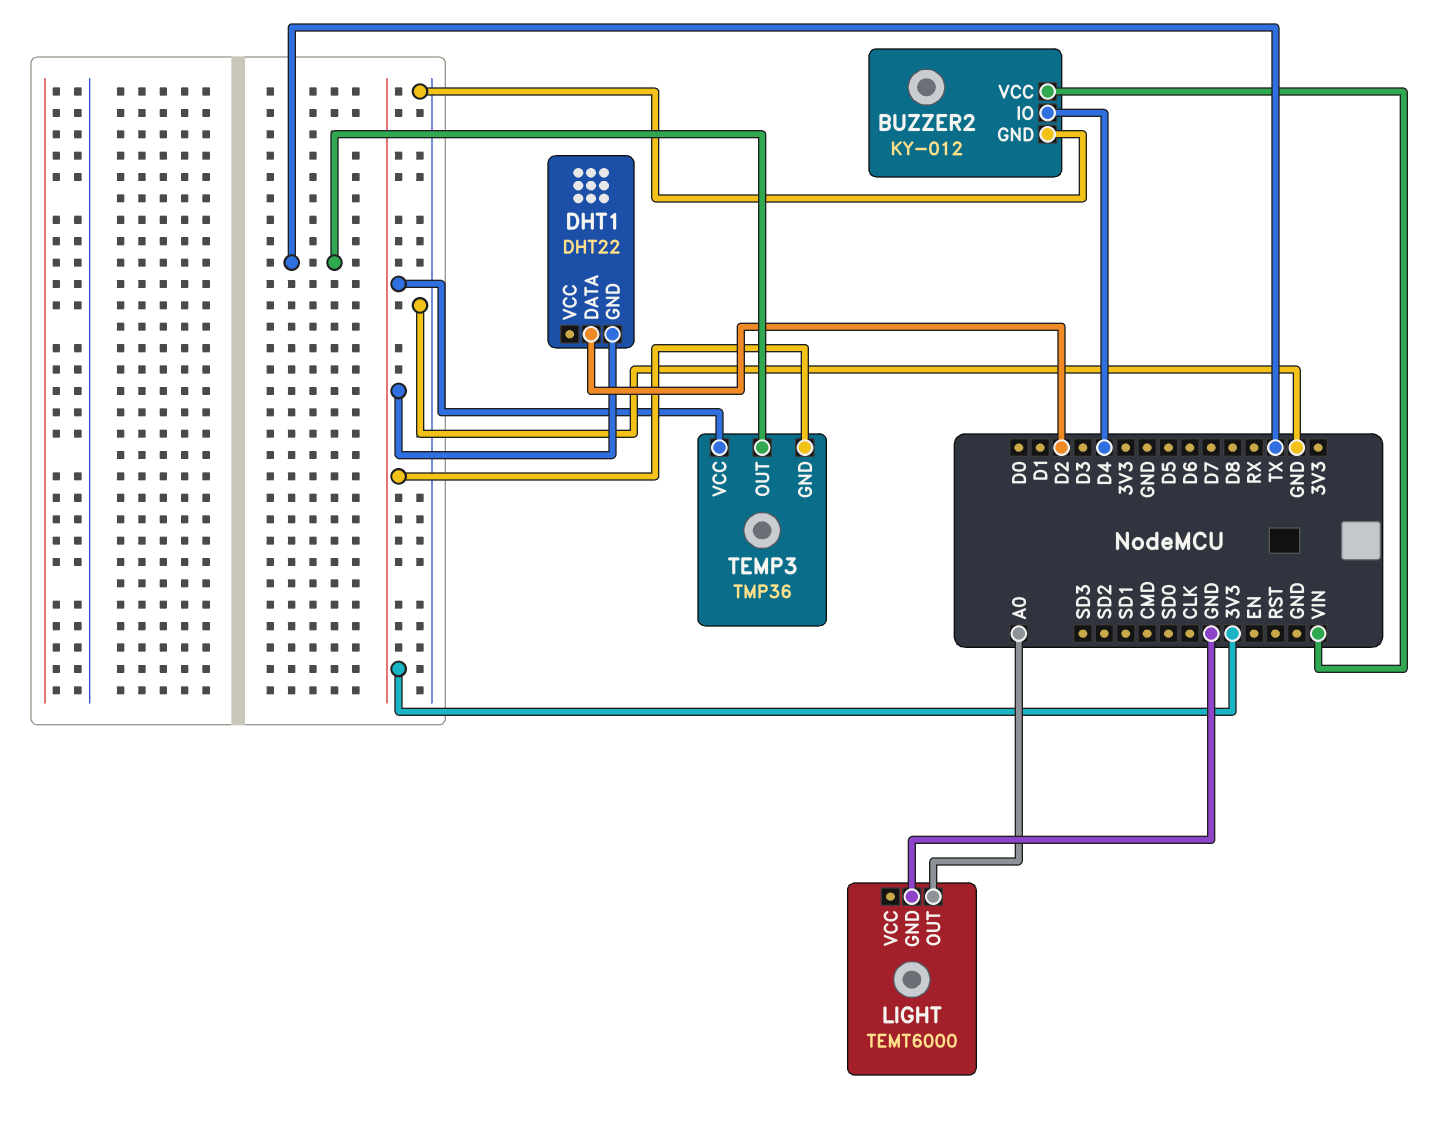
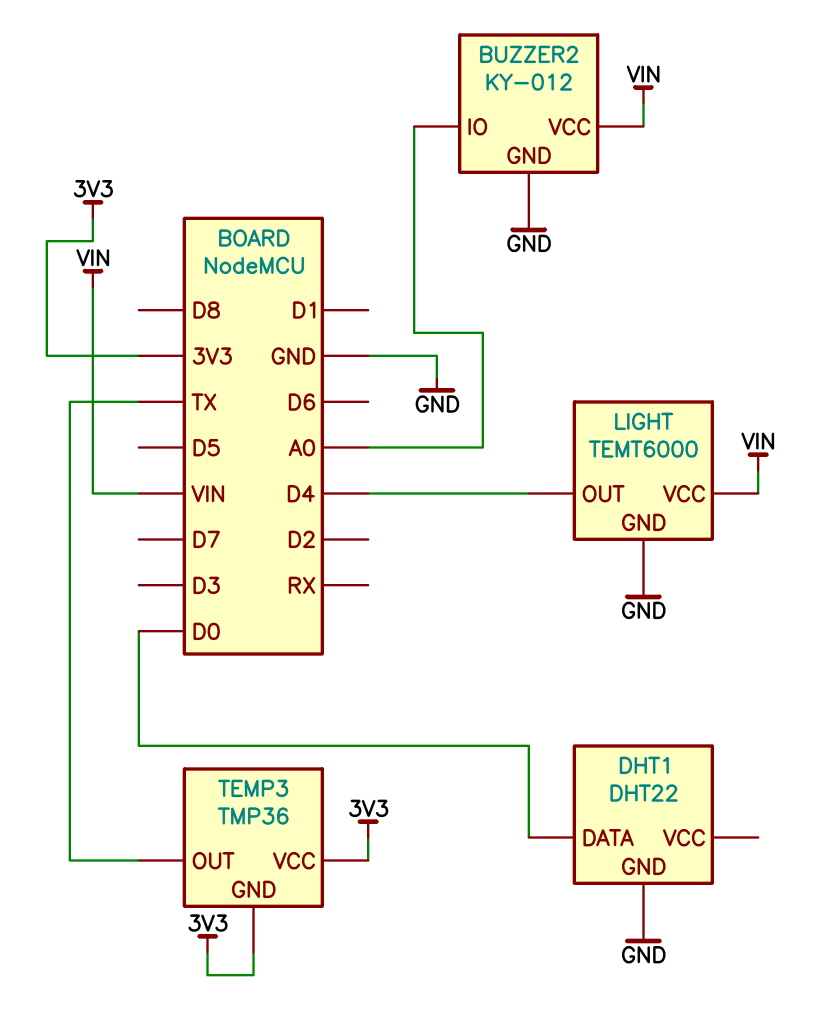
BUZZER2 pin IO: D4 -> A0
DHT1 pin DATA: D2 -> D0
DHT1 pin GND: 3V3 -> GND
LIGHT pin OUT: A0 -> D4
LIGHT pin VCC: none -> VIN

